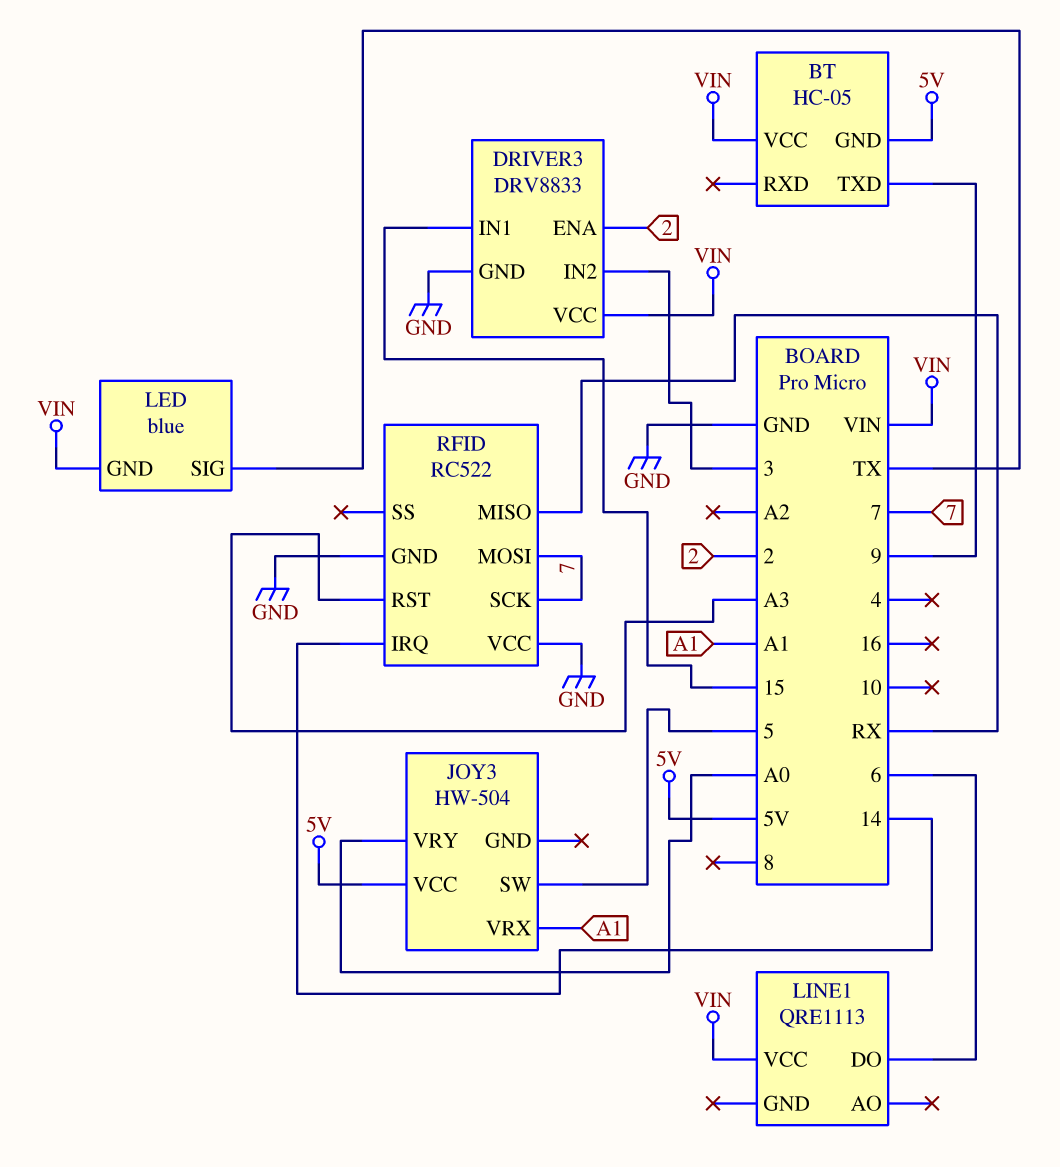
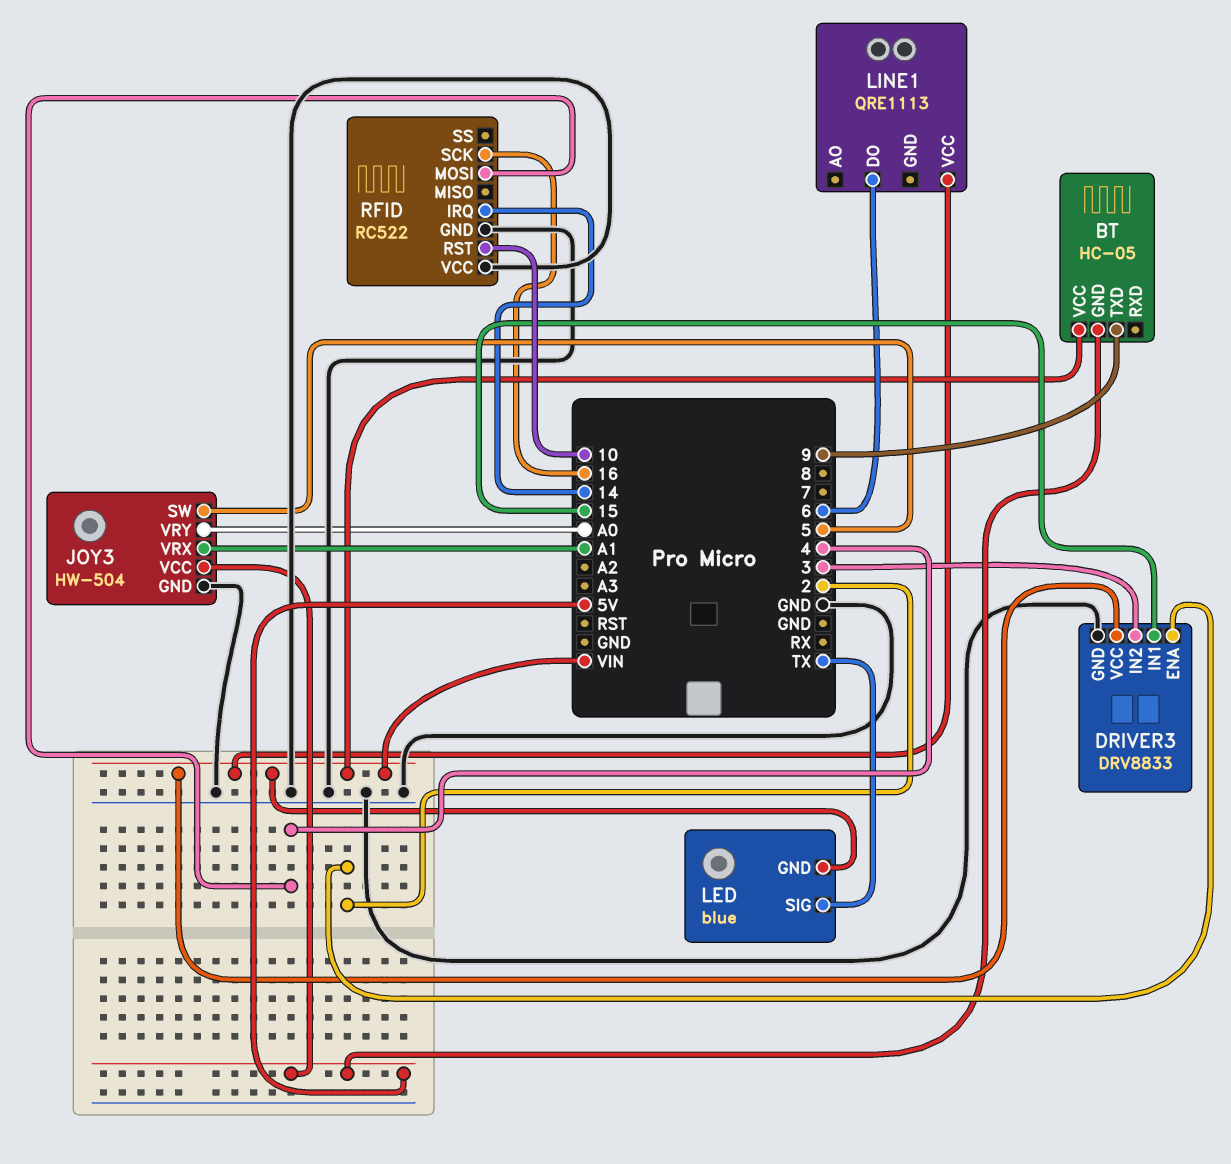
JOY3 pin GND: none -> GND
RFID pin MISO: RX -> none
RFID pin MOSI: 7 -> 4
RFID pin RST: A3 -> 10
RFID pin SCK: 7 -> 16

